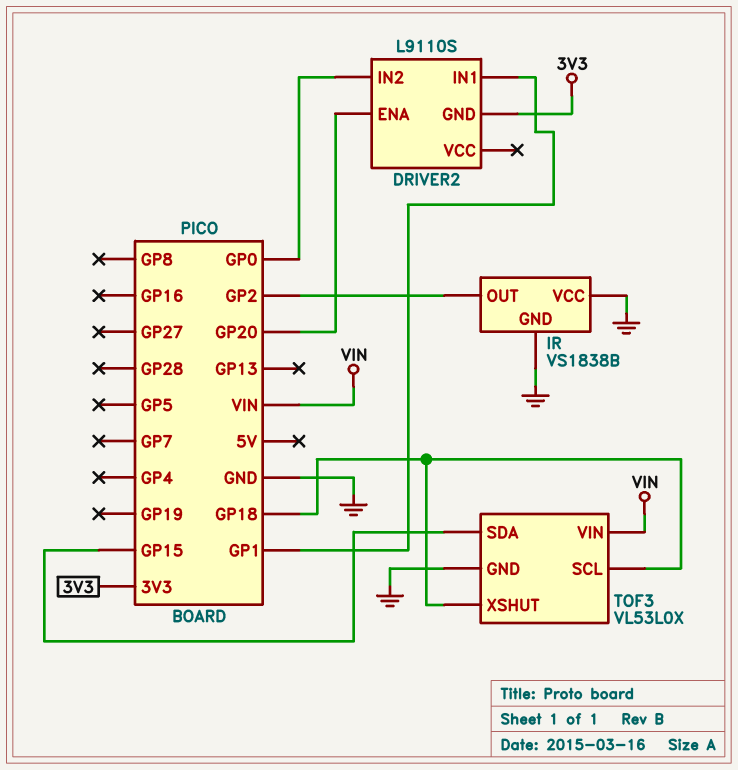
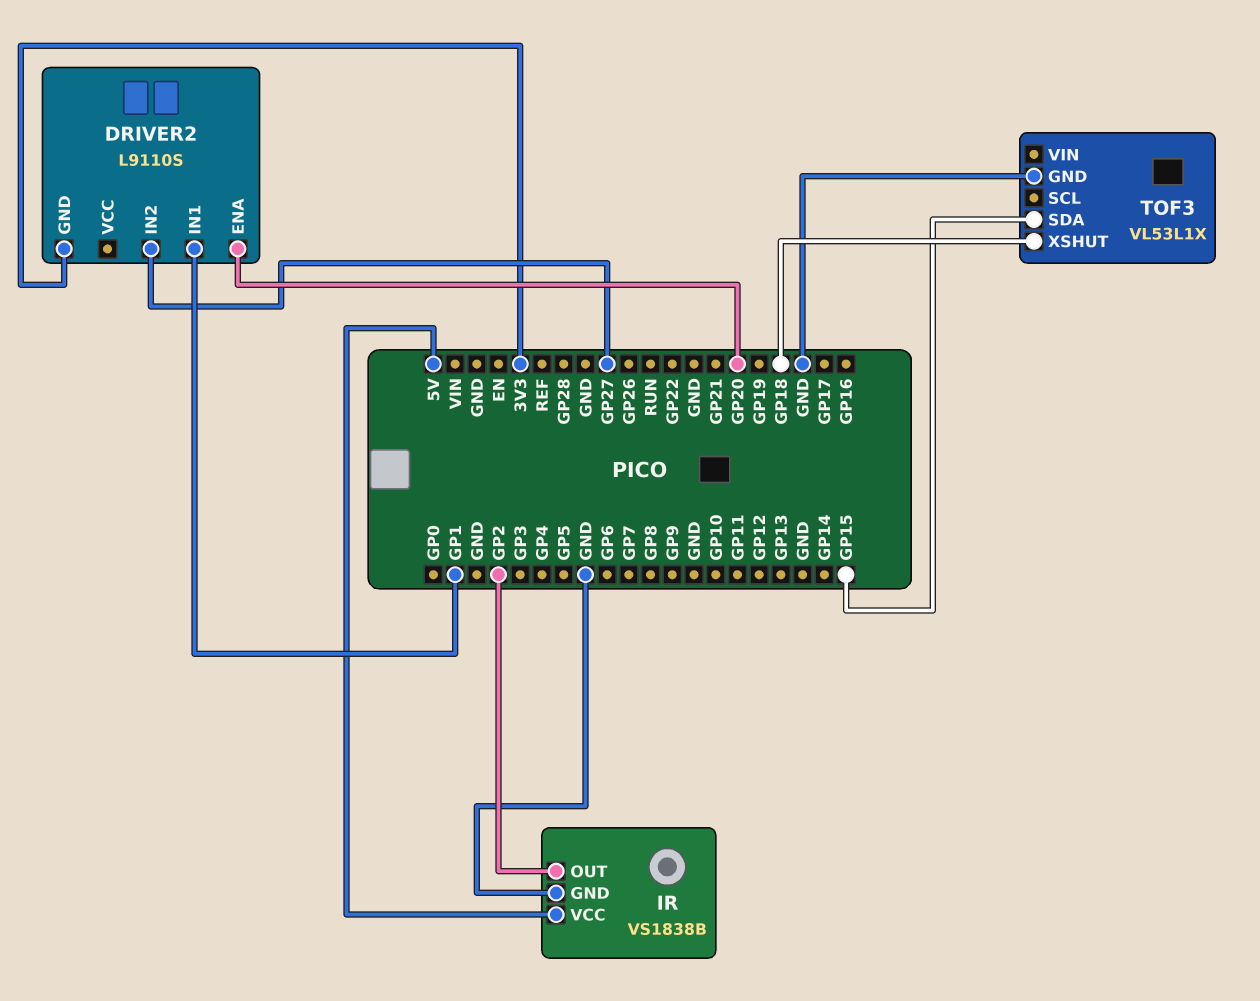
DRIVER2 pin IN2: GP0 -> GP27
IR pin VCC: GND -> 5V
TOF3: VL53L0X -> VL53L1X
TOF3 pin SCL: GP18 -> none
TOF3 pin VIN: VIN -> none

